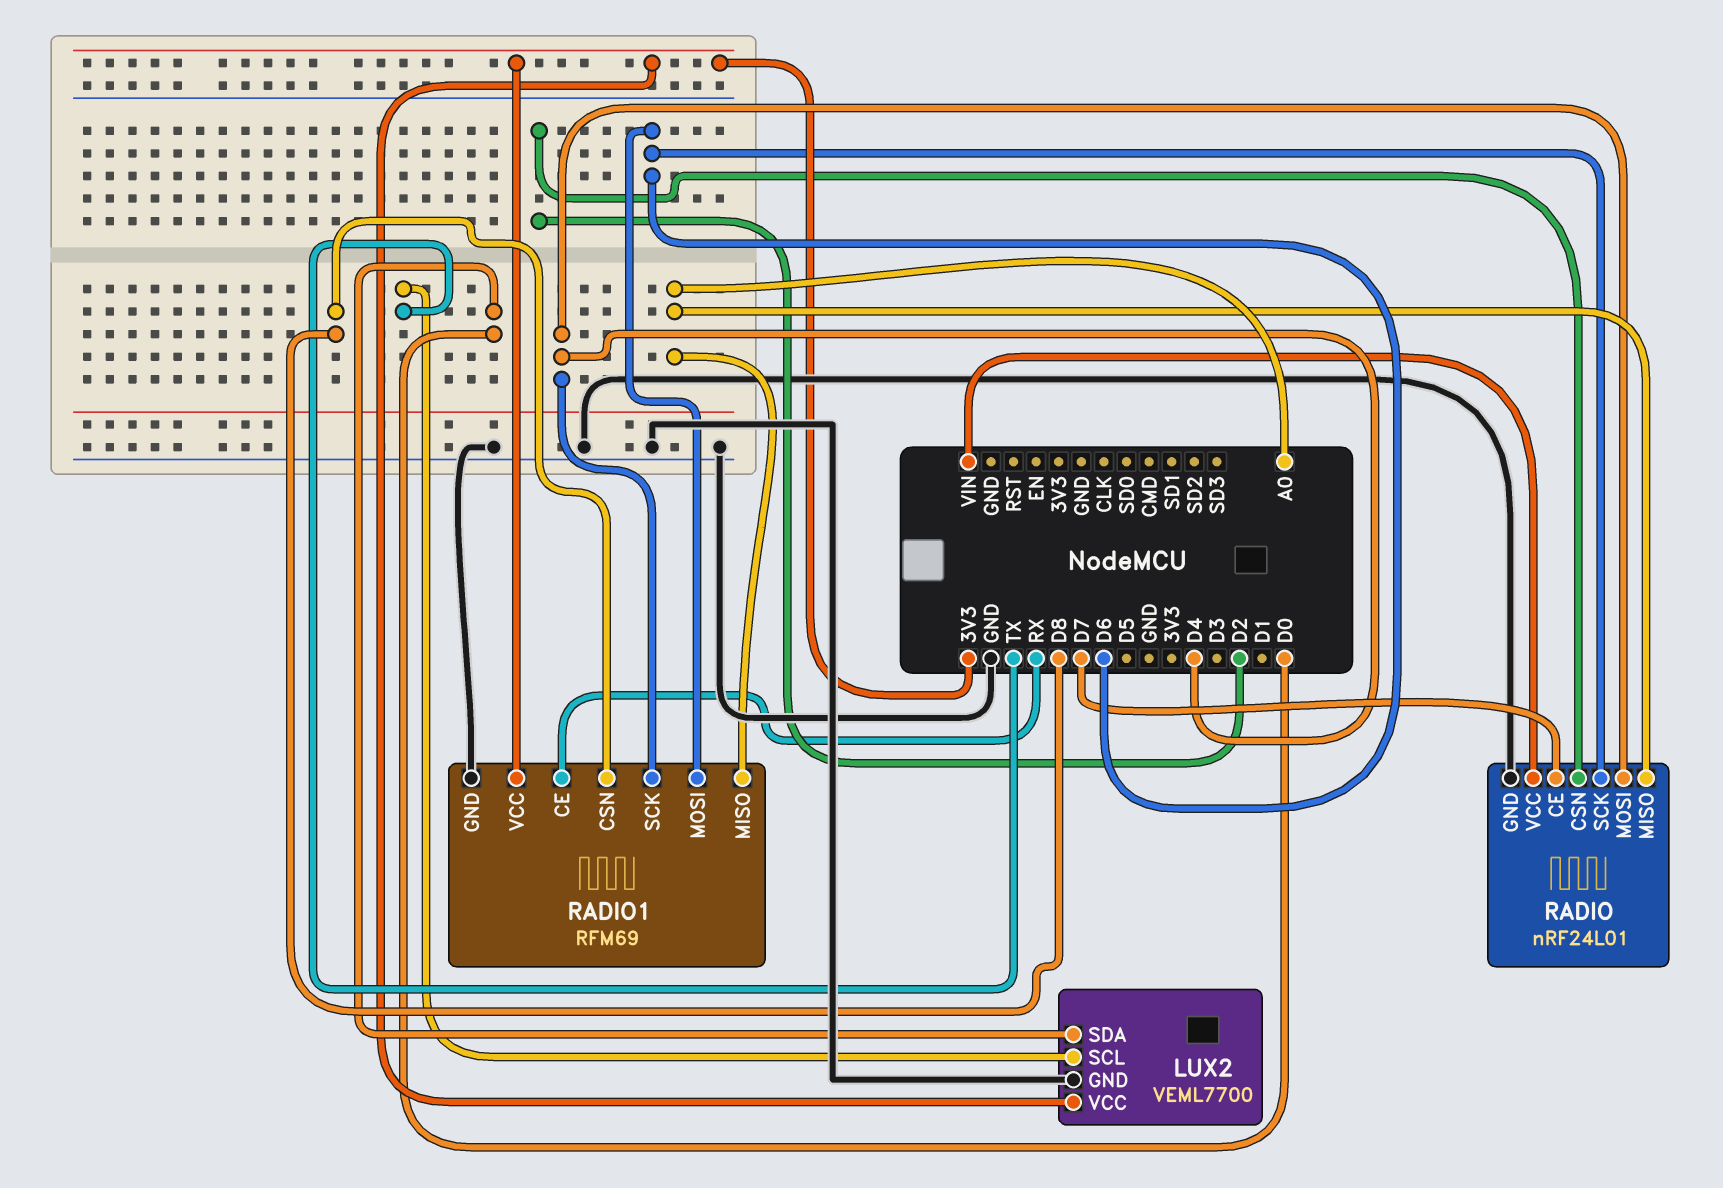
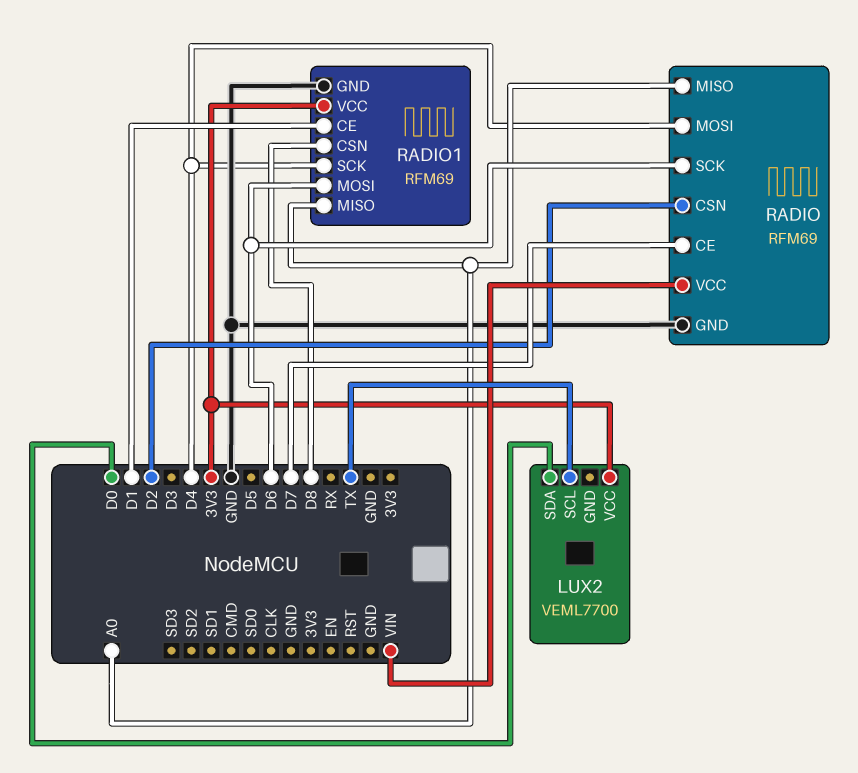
LUX2 pin GND: GND -> none
RADIO: nRF24L01 -> RFM69
RADIO1 pin CE: RX -> D1

